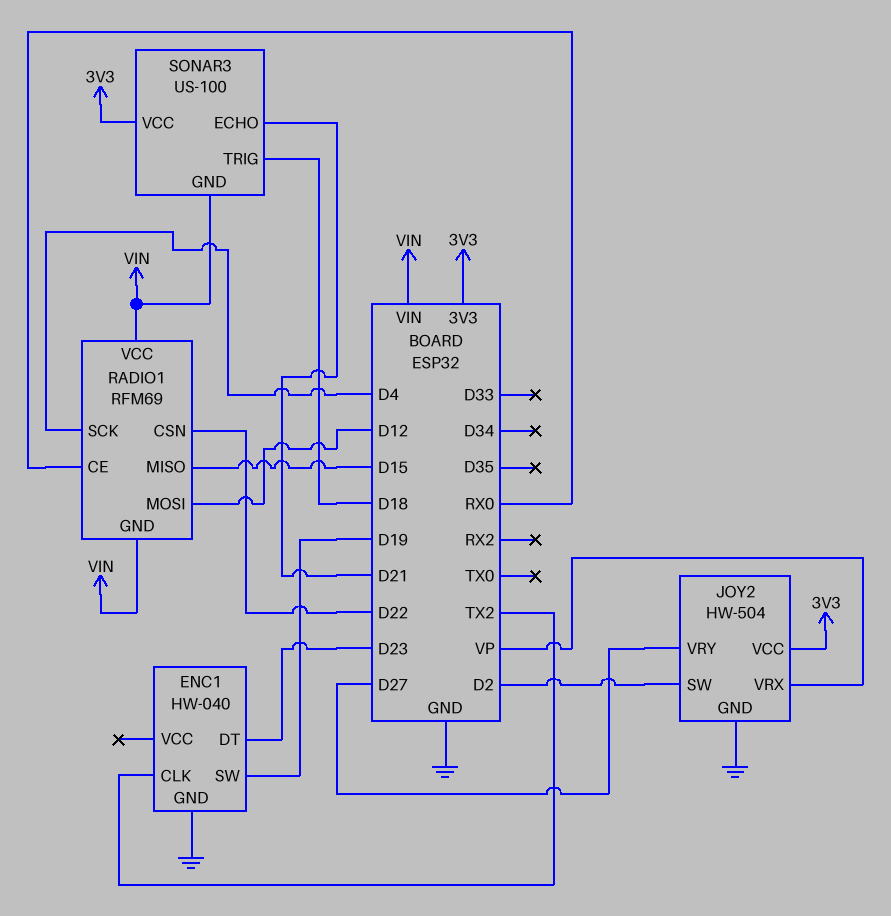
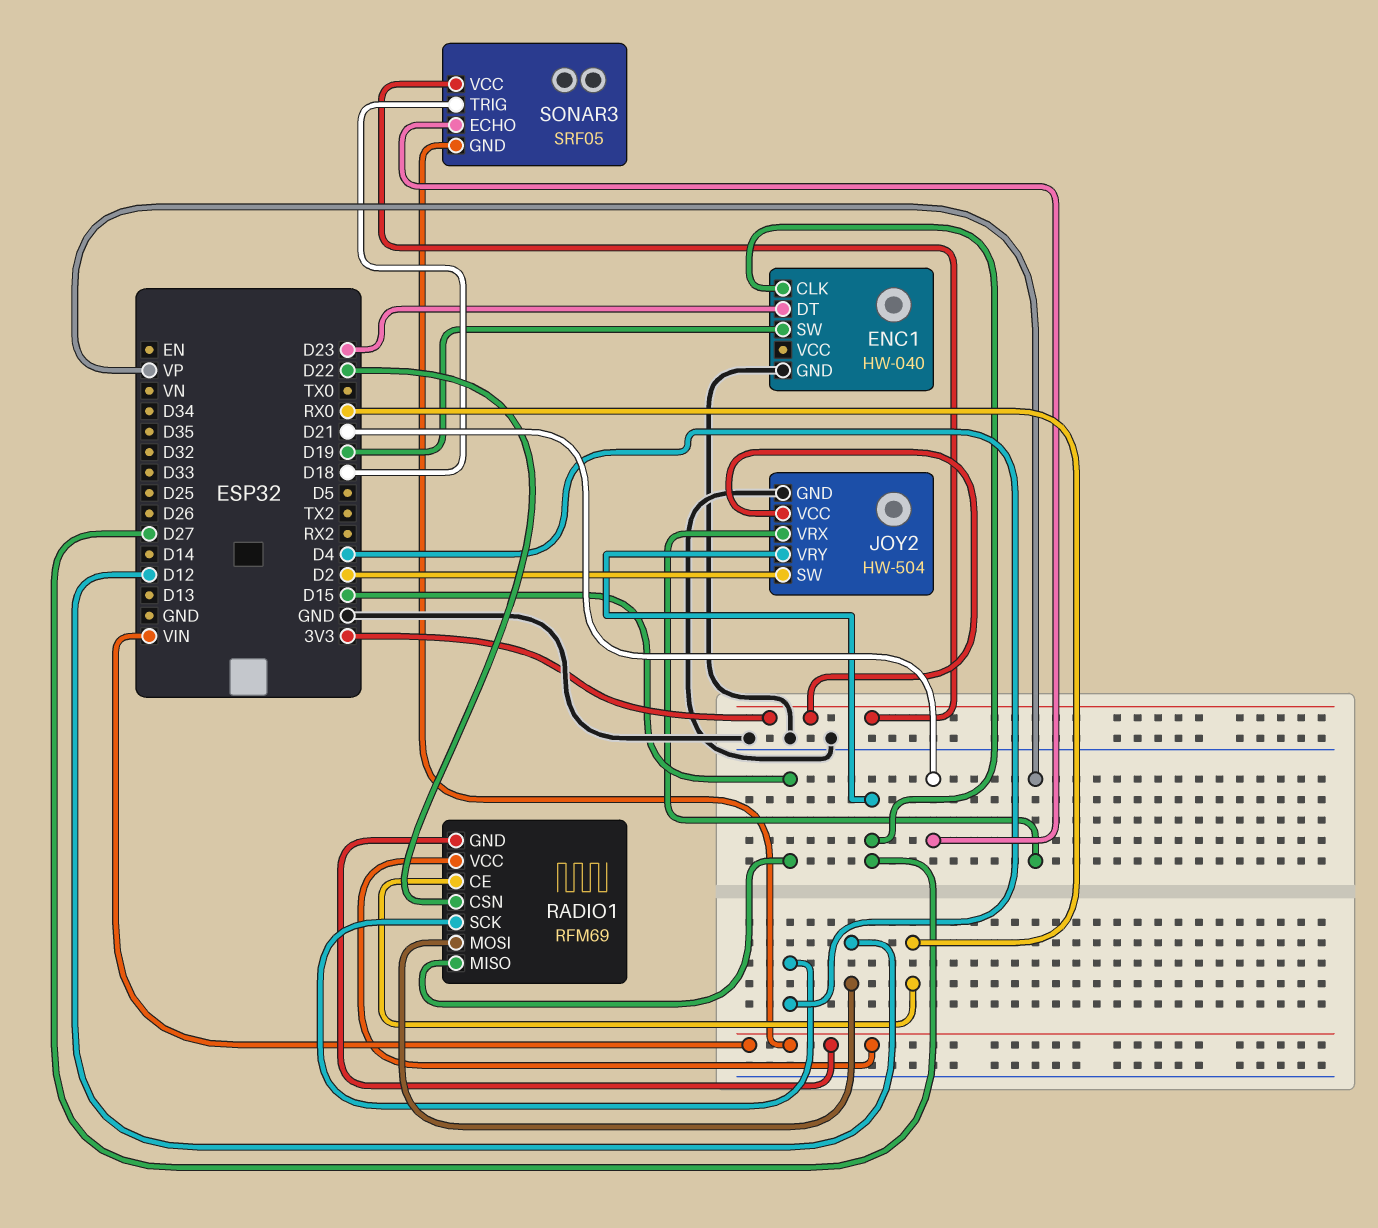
ENC1 pin CLK: TX2 -> D27
SONAR3: US-100 -> SRF05

